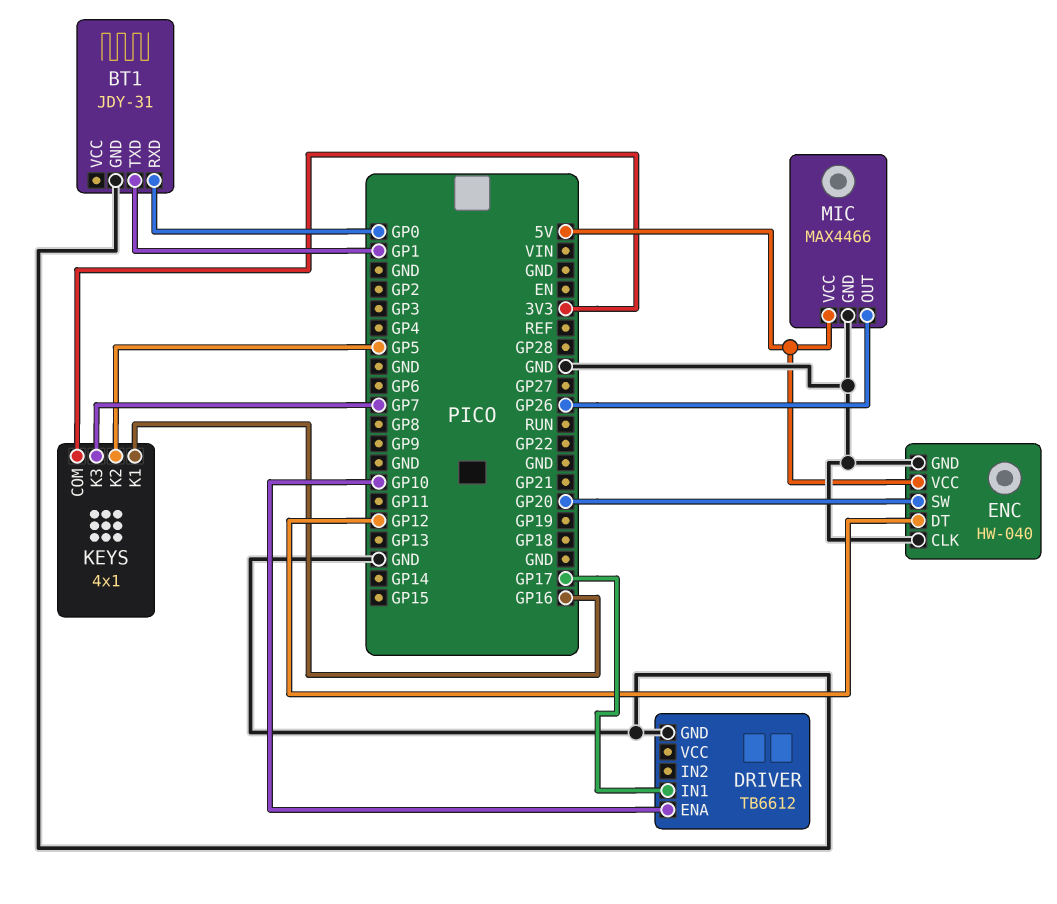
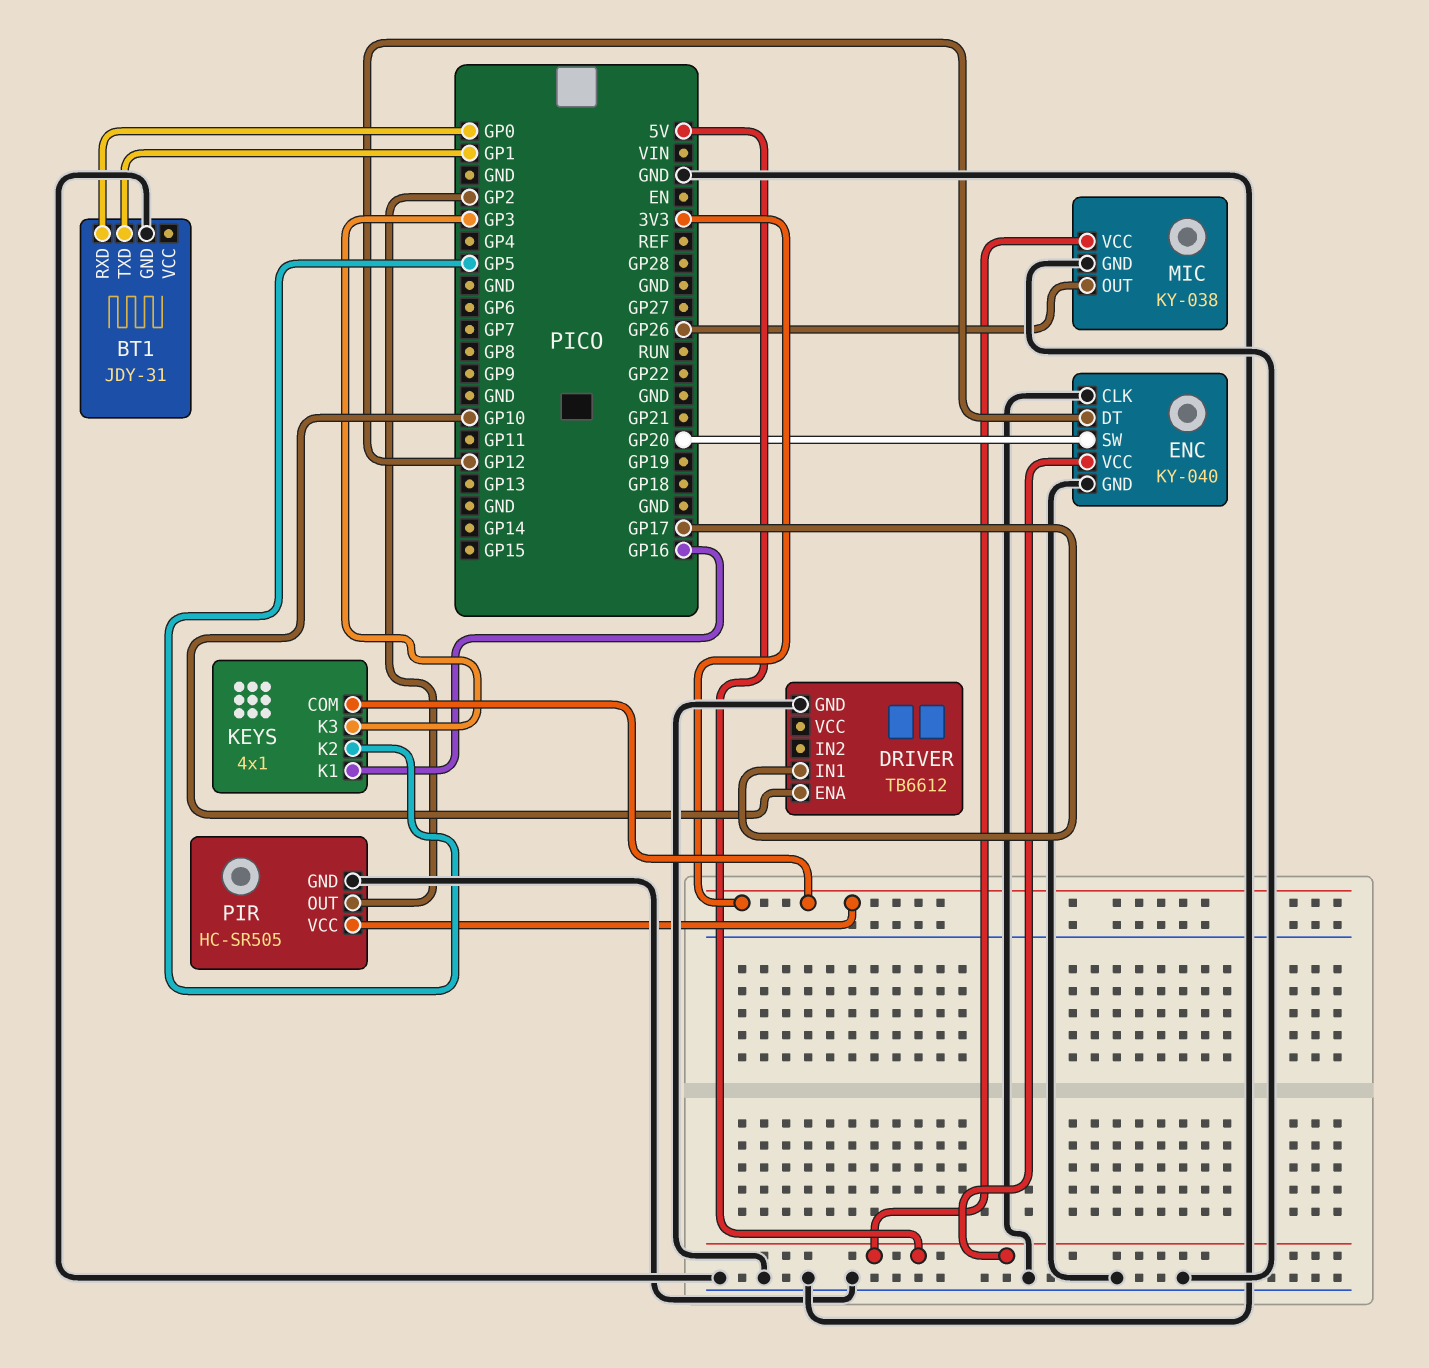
ENC: HW-040 -> KY-040
KEYS pin K3: GP7 -> GP3
MIC: MAX4466 -> KY-038
PIR: none -> HC-SR505
PIR pin GND: none -> GND
PIR pin OUT: none -> GP2
PIR pin VCC: none -> 3V3

